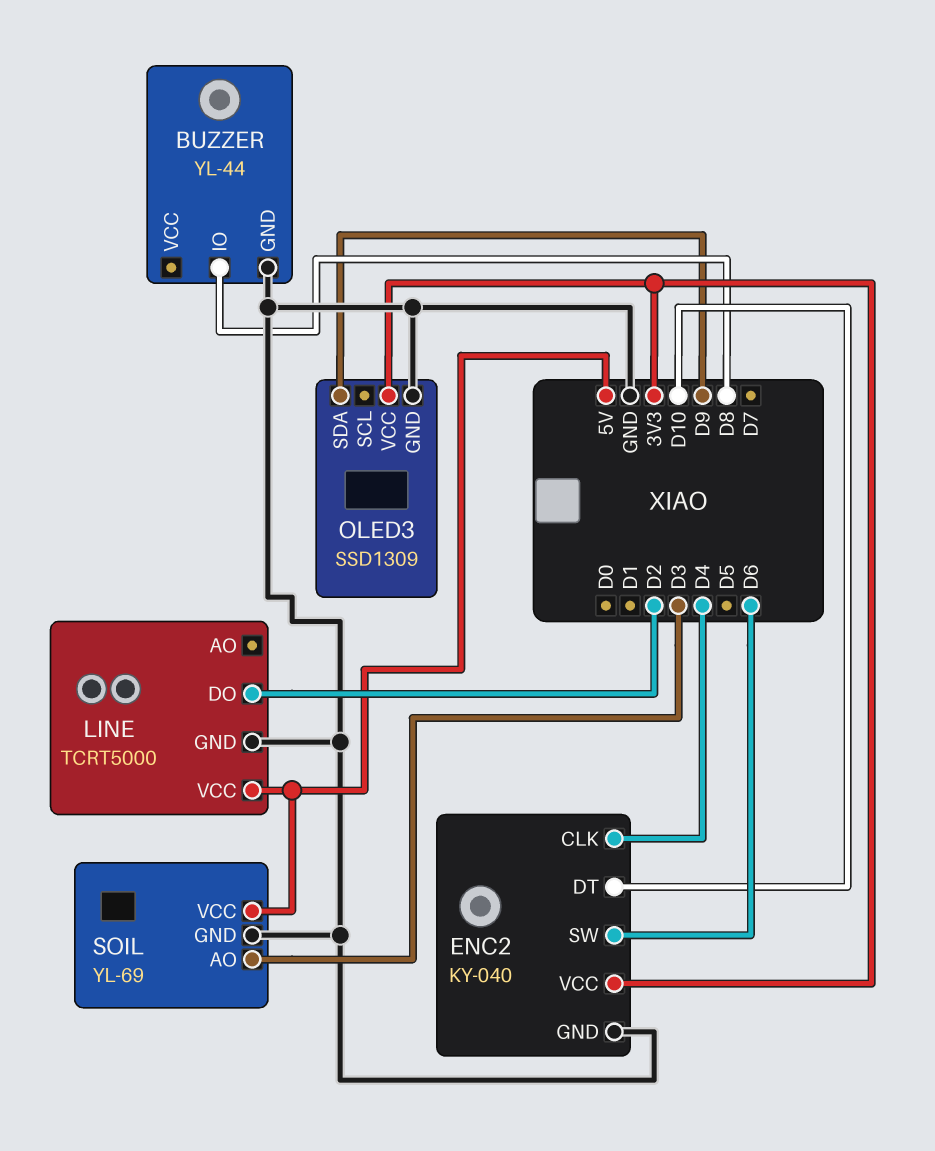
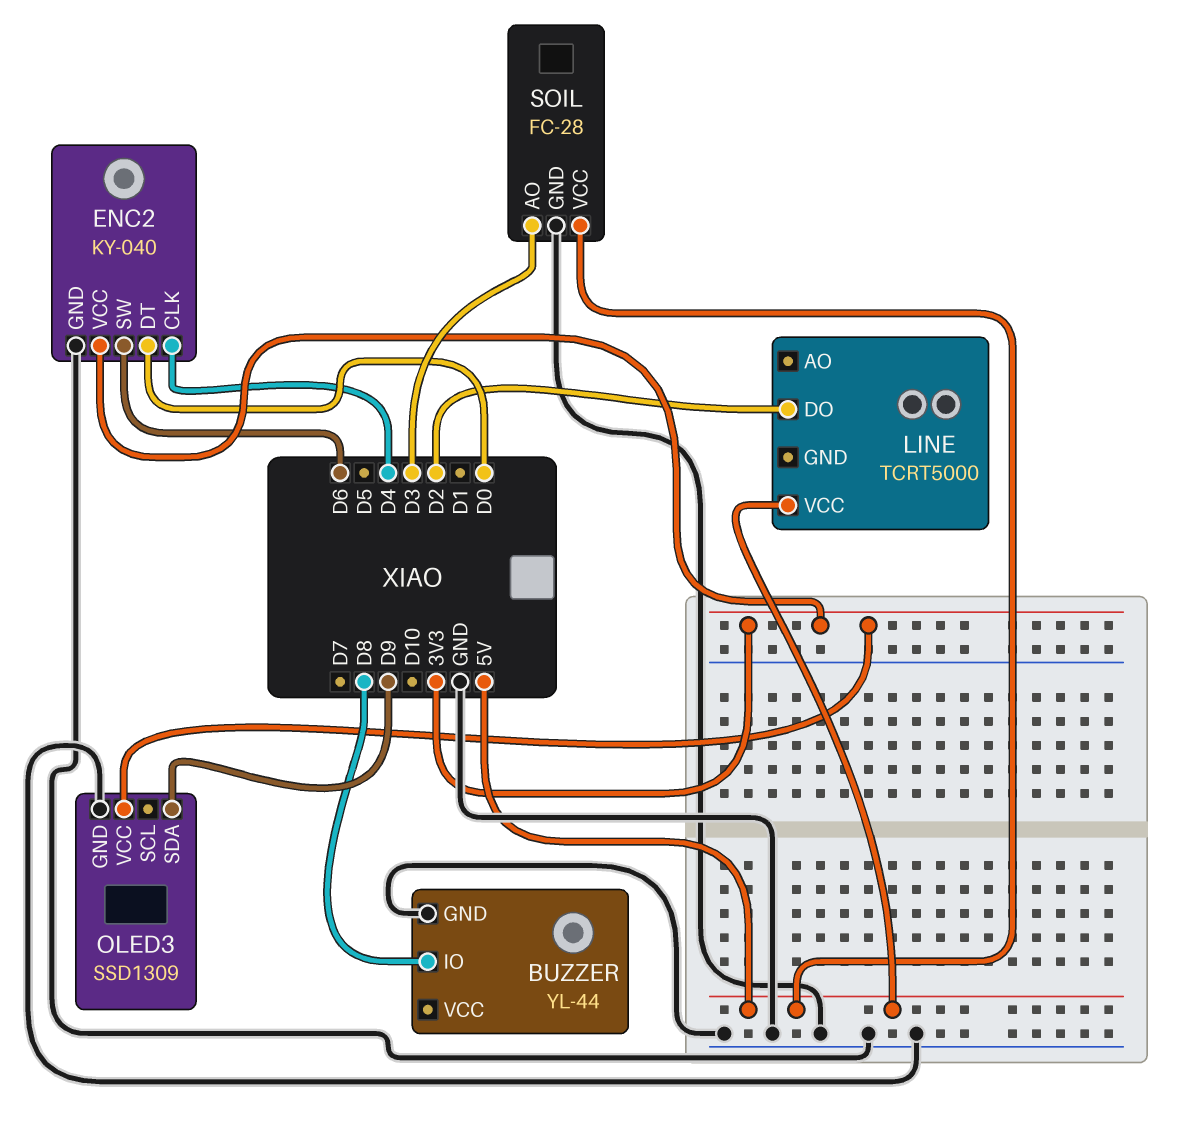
ENC2 pin DT: D10 -> D0
LINE pin GND: GND -> none
SOIL: YL-69 -> FC-28

